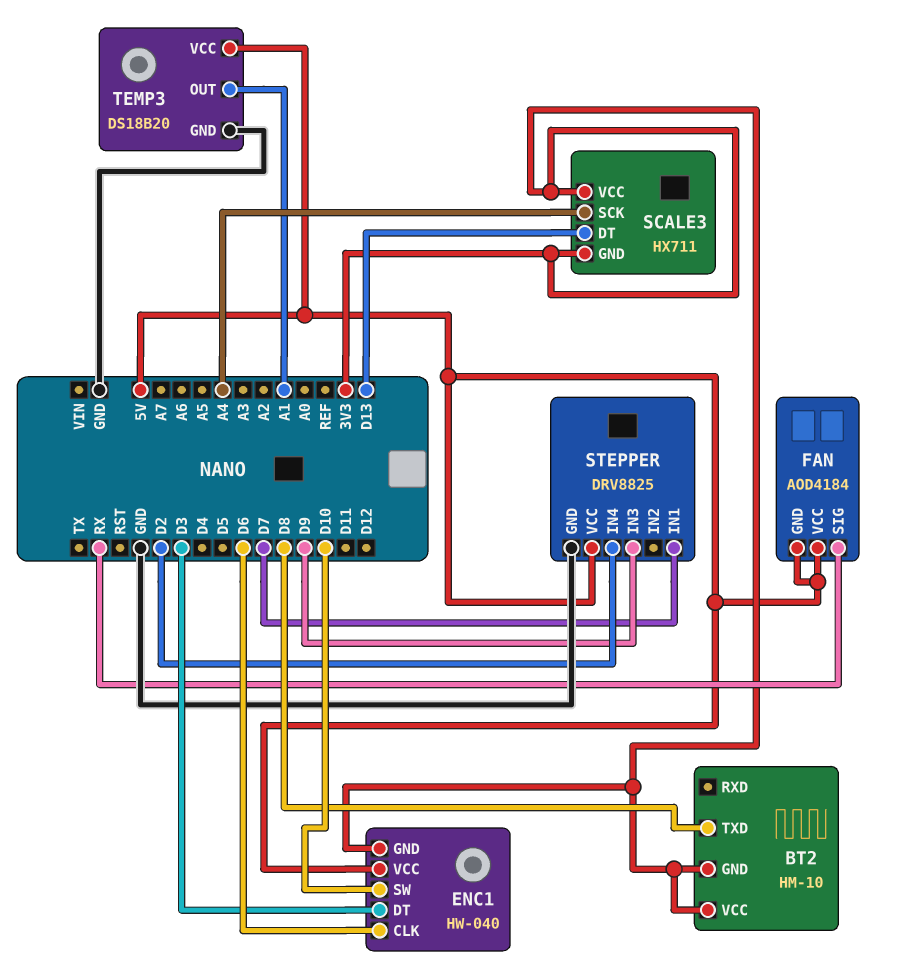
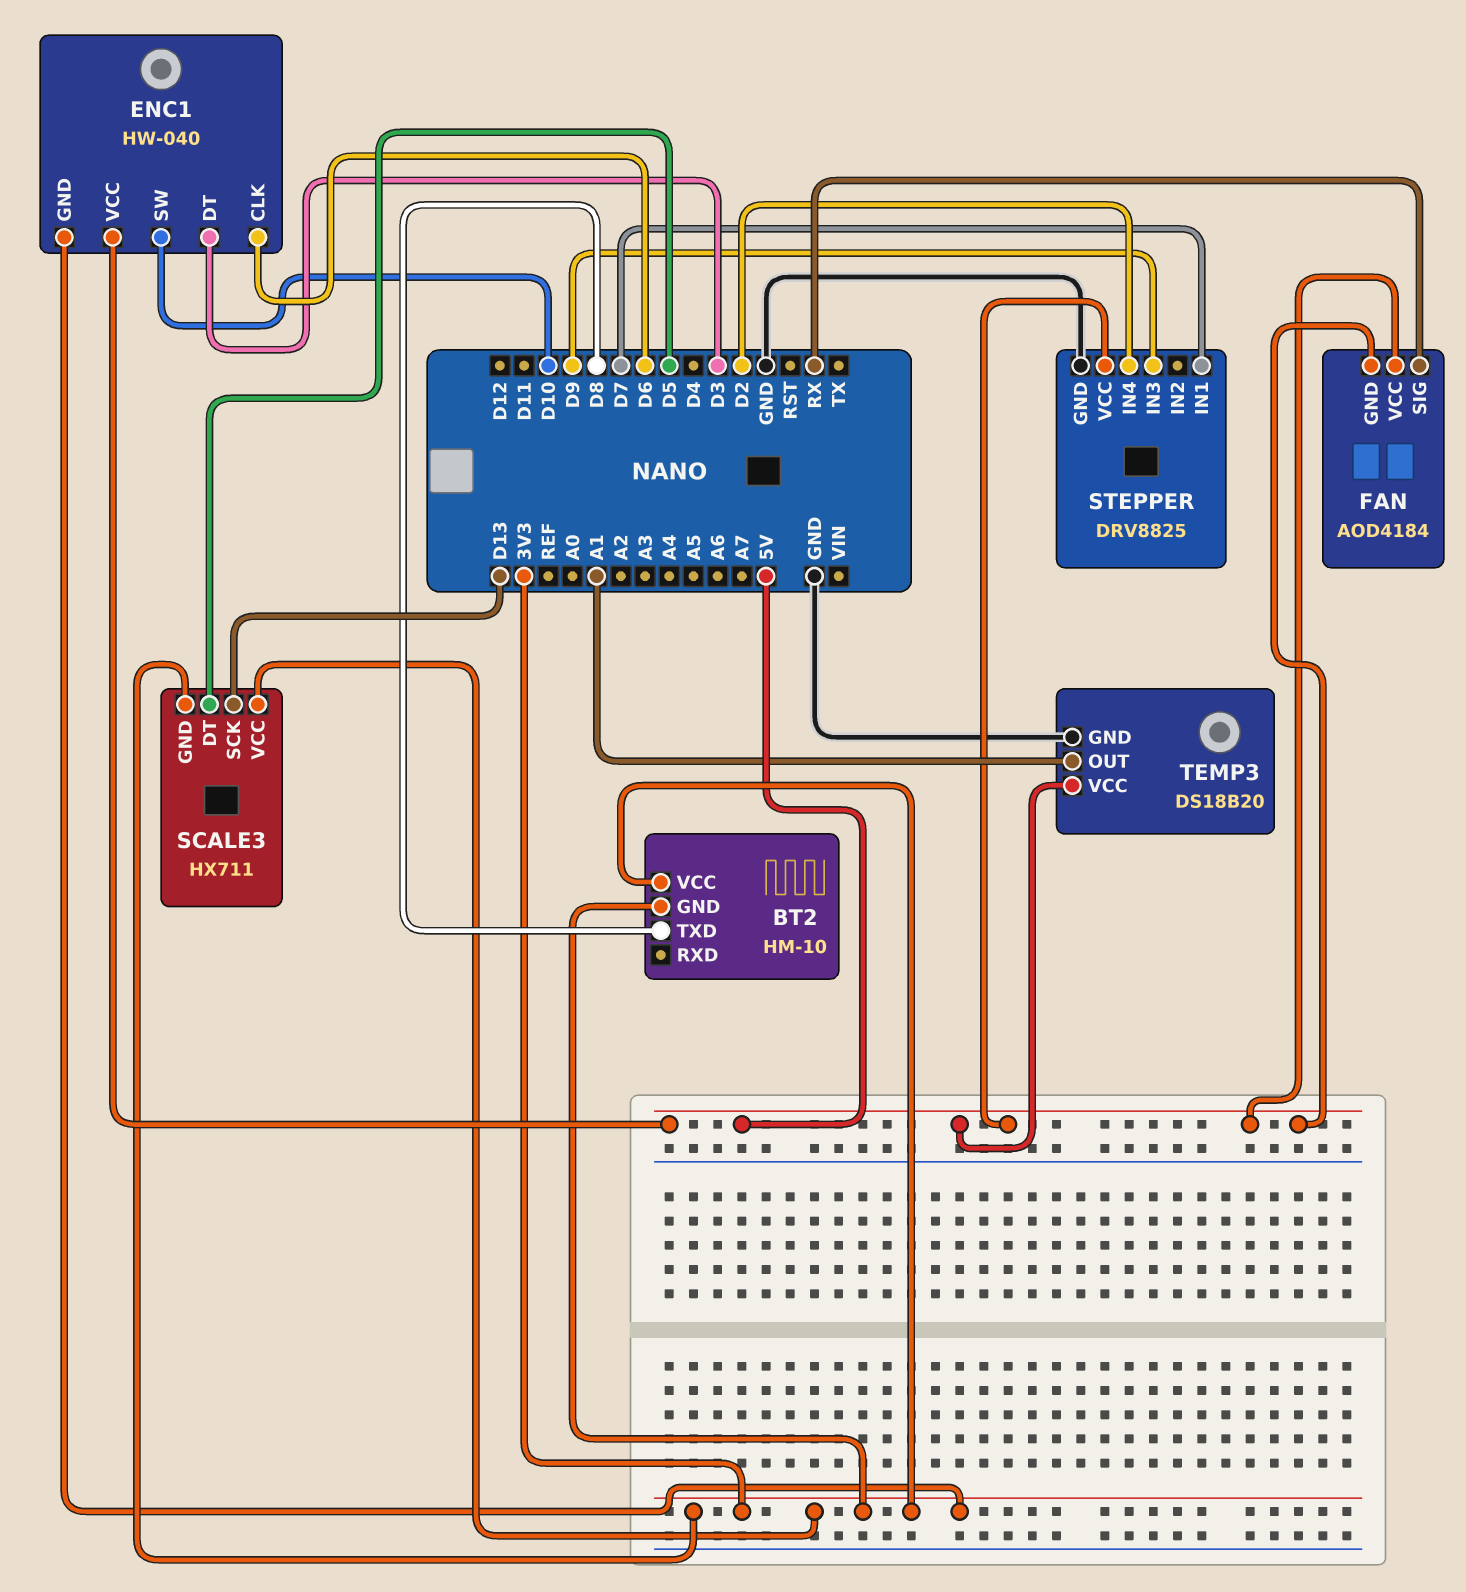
SCALE3 pin DT: D13 -> D5
SCALE3 pin SCK: A4 -> D13

